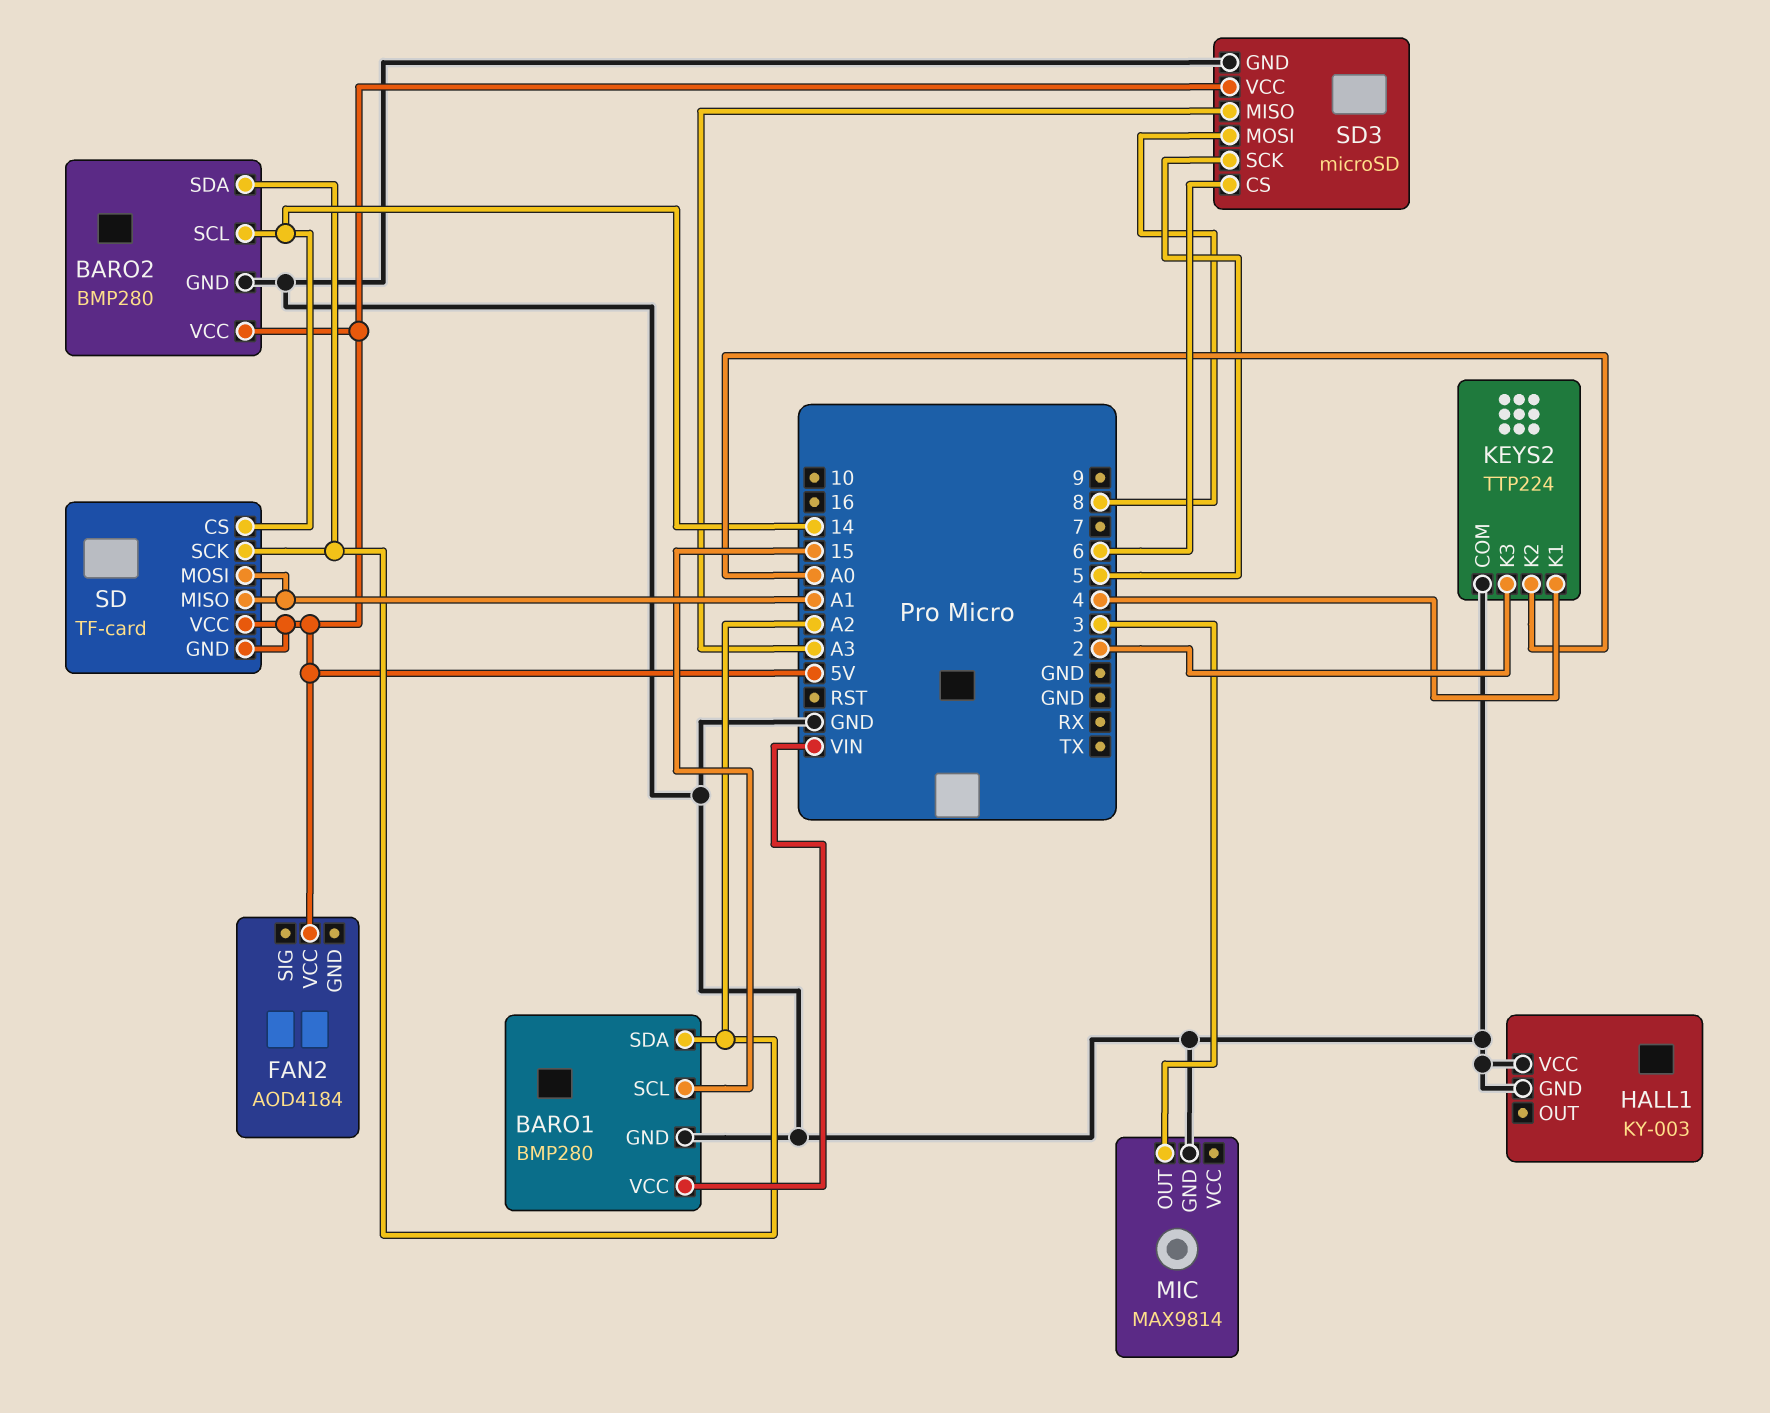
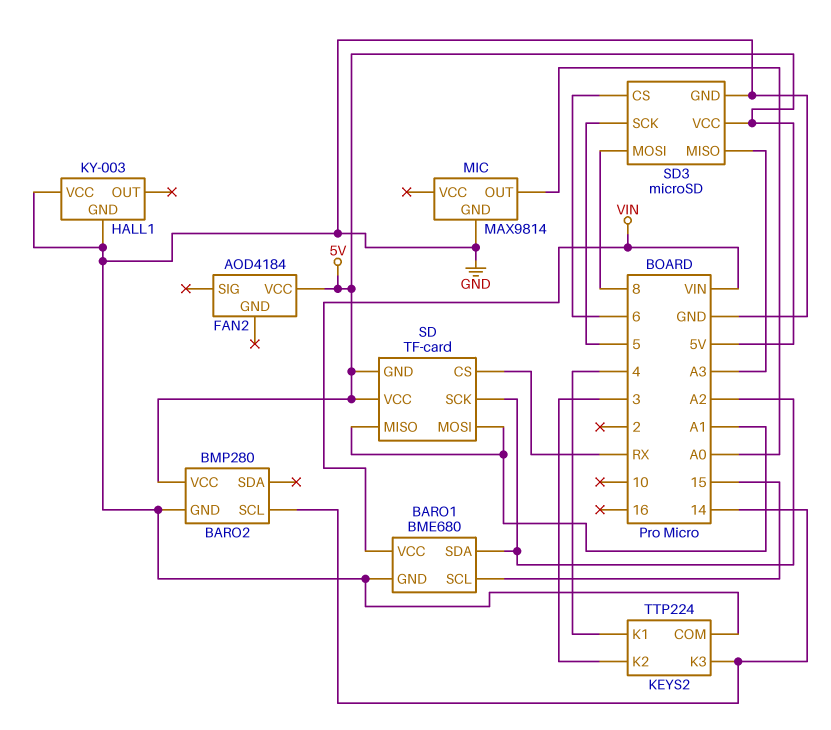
BARO1: BMP280 -> BME680
BARO2 pin SDA: A2 -> none
KEYS2 pin K2: A0 -> 3
KEYS2 pin K3: 2 -> 14
MIC pin OUT: 3 -> A0
SD pin CS: 14 -> RX

